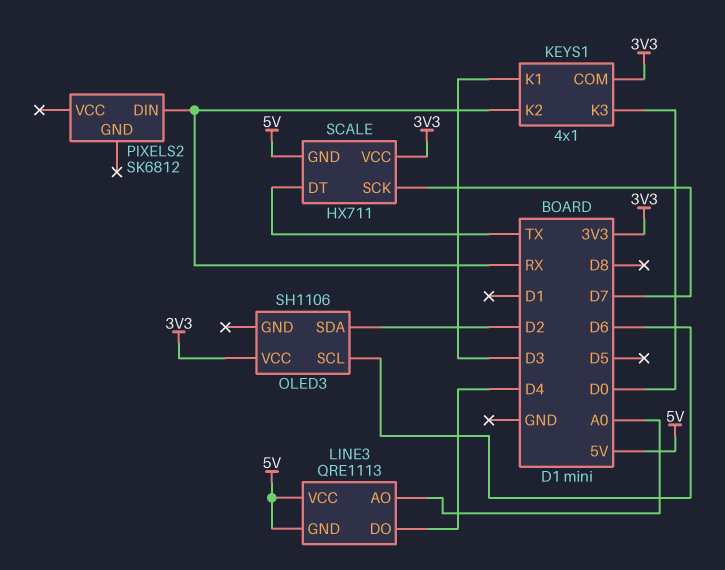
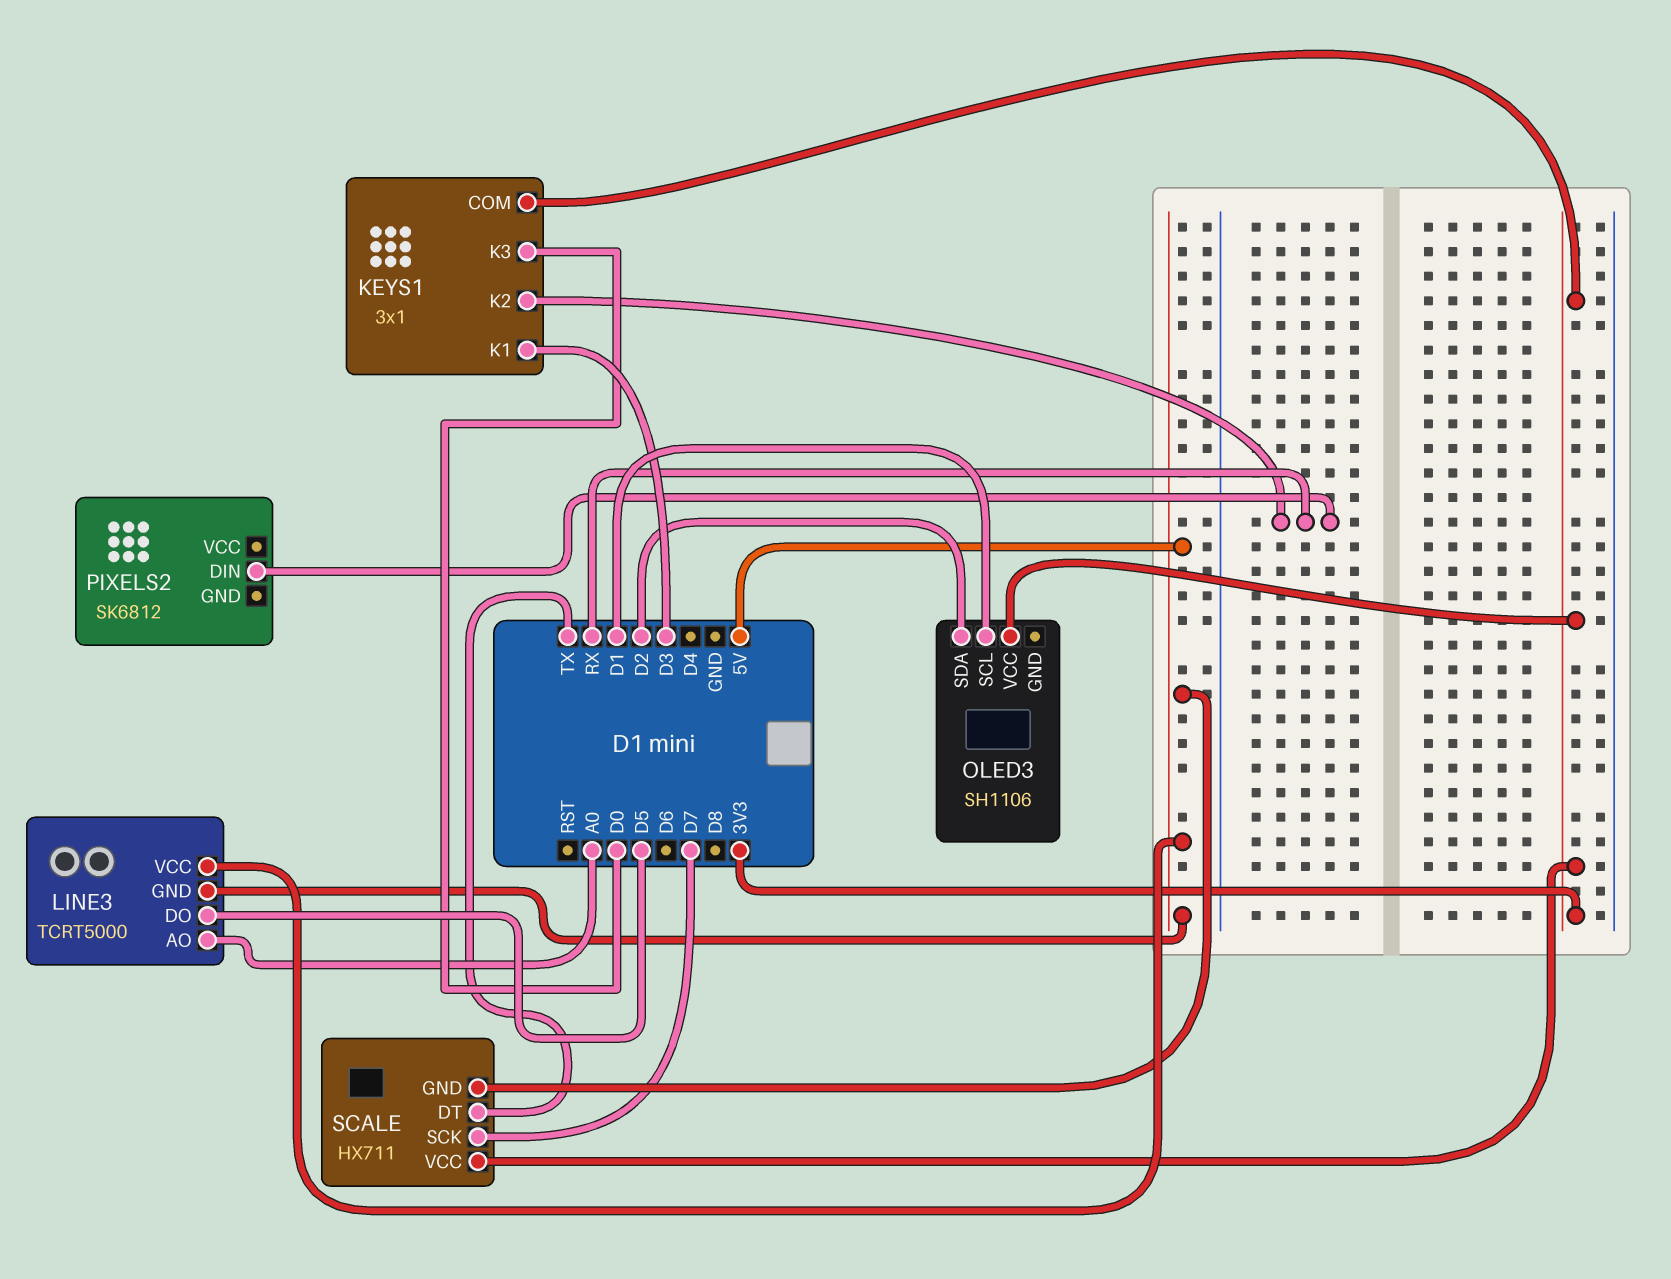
KEYS1: 4x1 -> 3x1
LINE3: QRE1113 -> TCRT5000
LINE3 pin DO: D4 -> D5
OLED3 pin SCL: D6 -> D1

